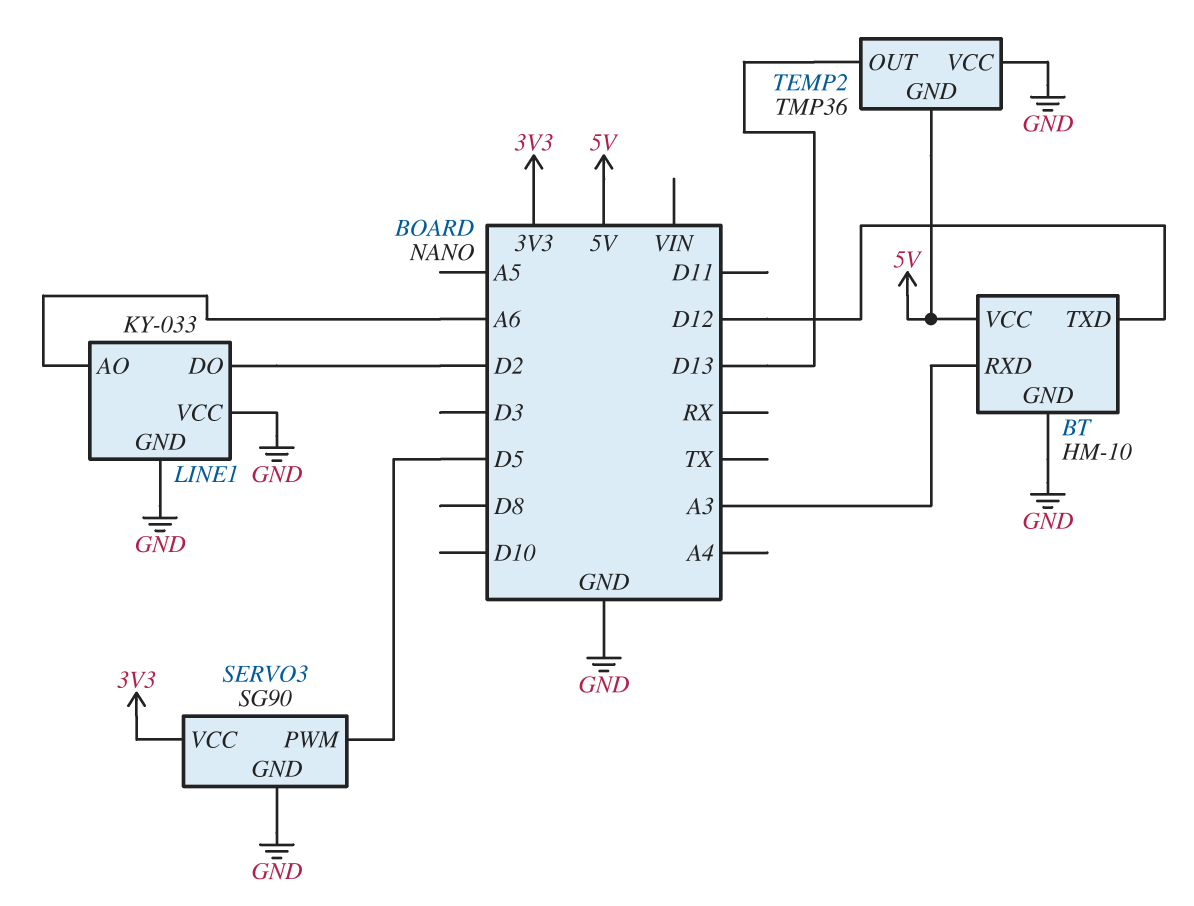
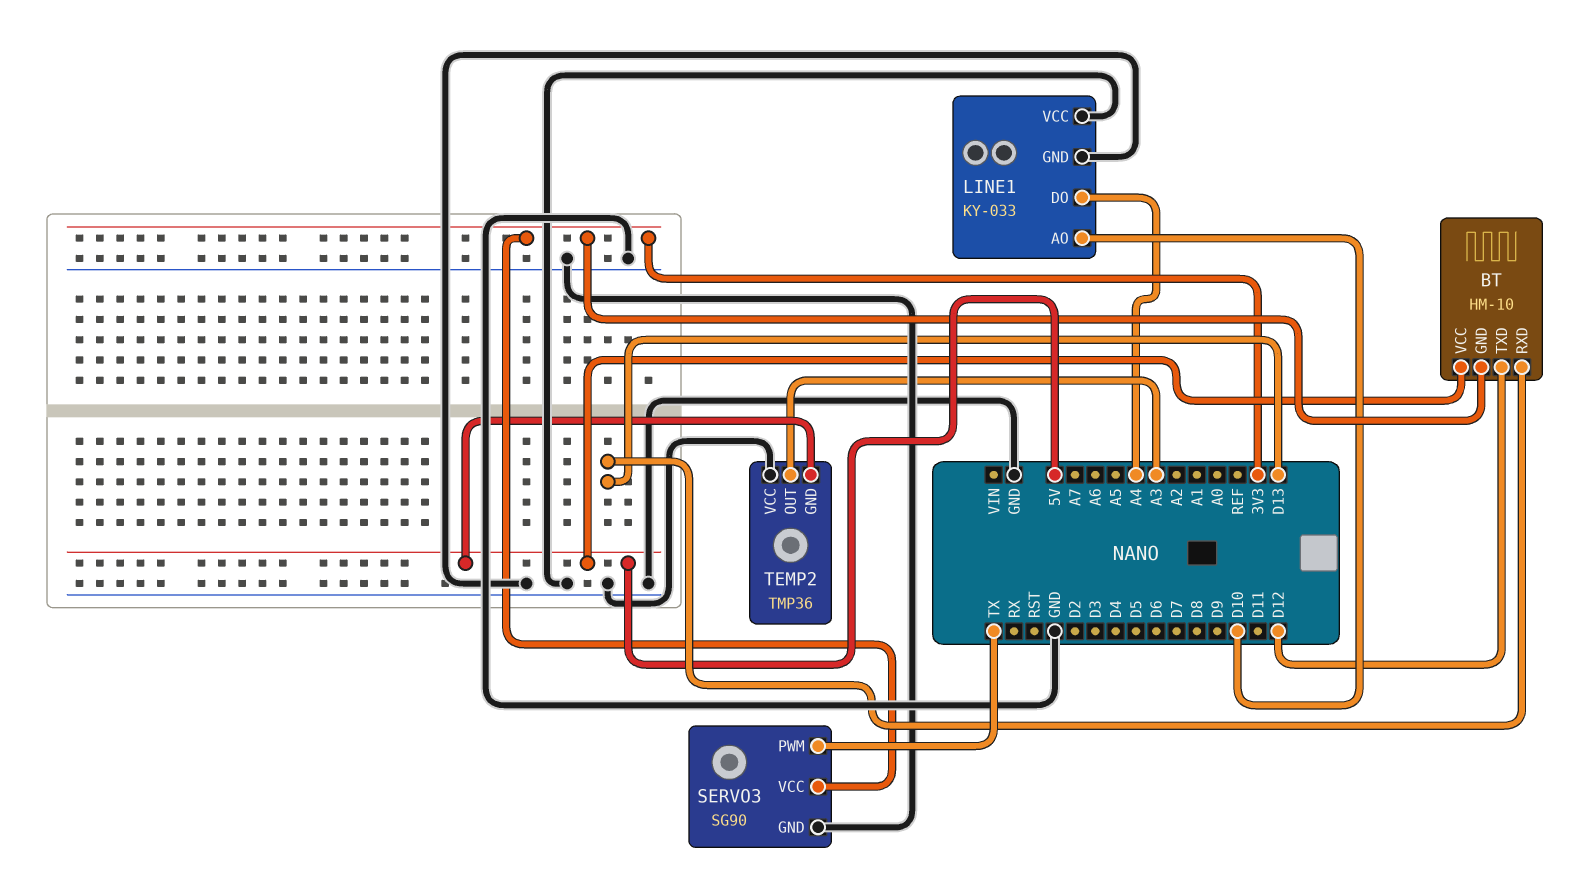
BT pin GND: GND -> 3V3
BT pin RXD: A3 -> D13
LINE1 pin AO: A6 -> D10
LINE1 pin DO: D2 -> A4
SERVO3 pin PWM: D5 -> TX
TEMP2 pin OUT: D13 -> A3

